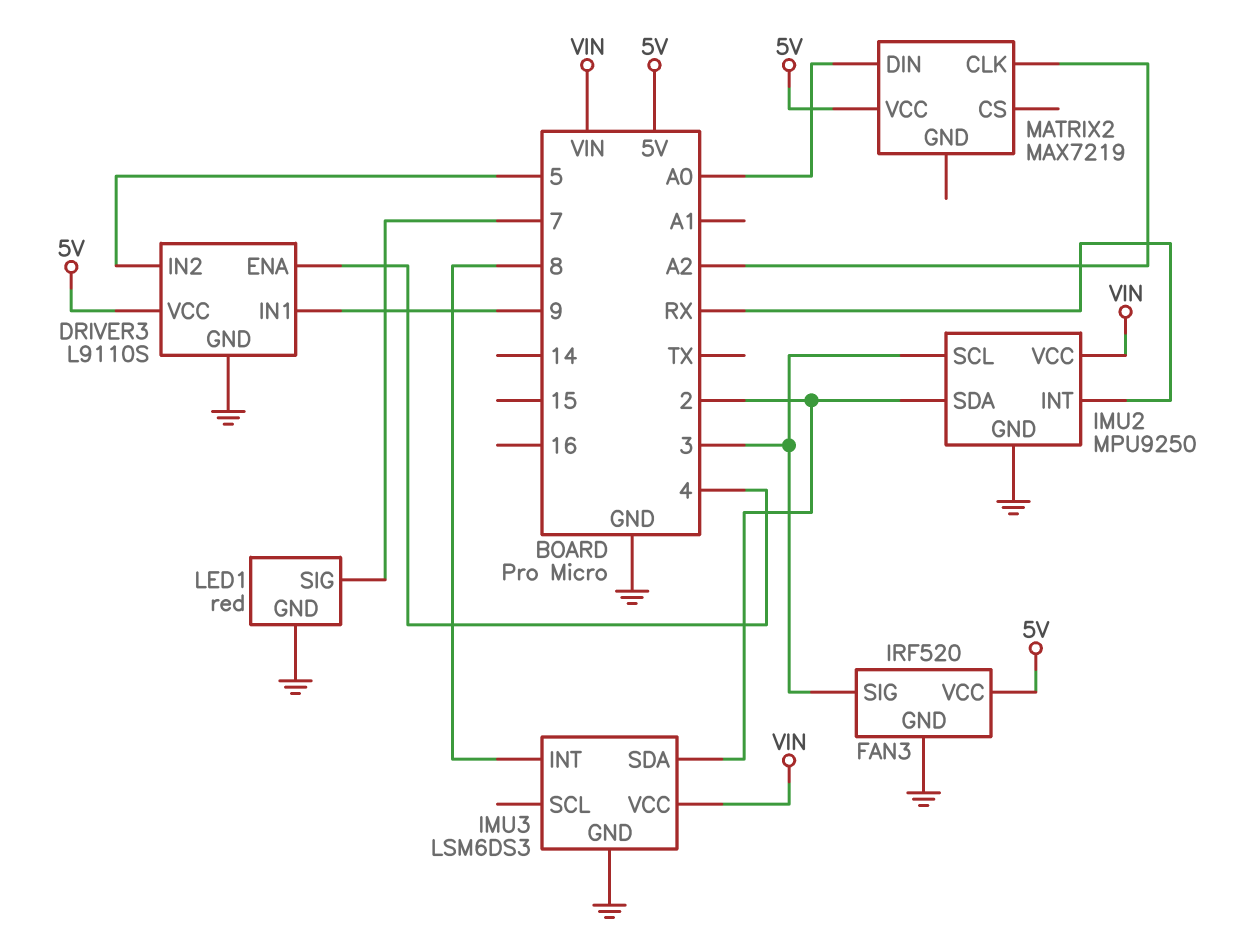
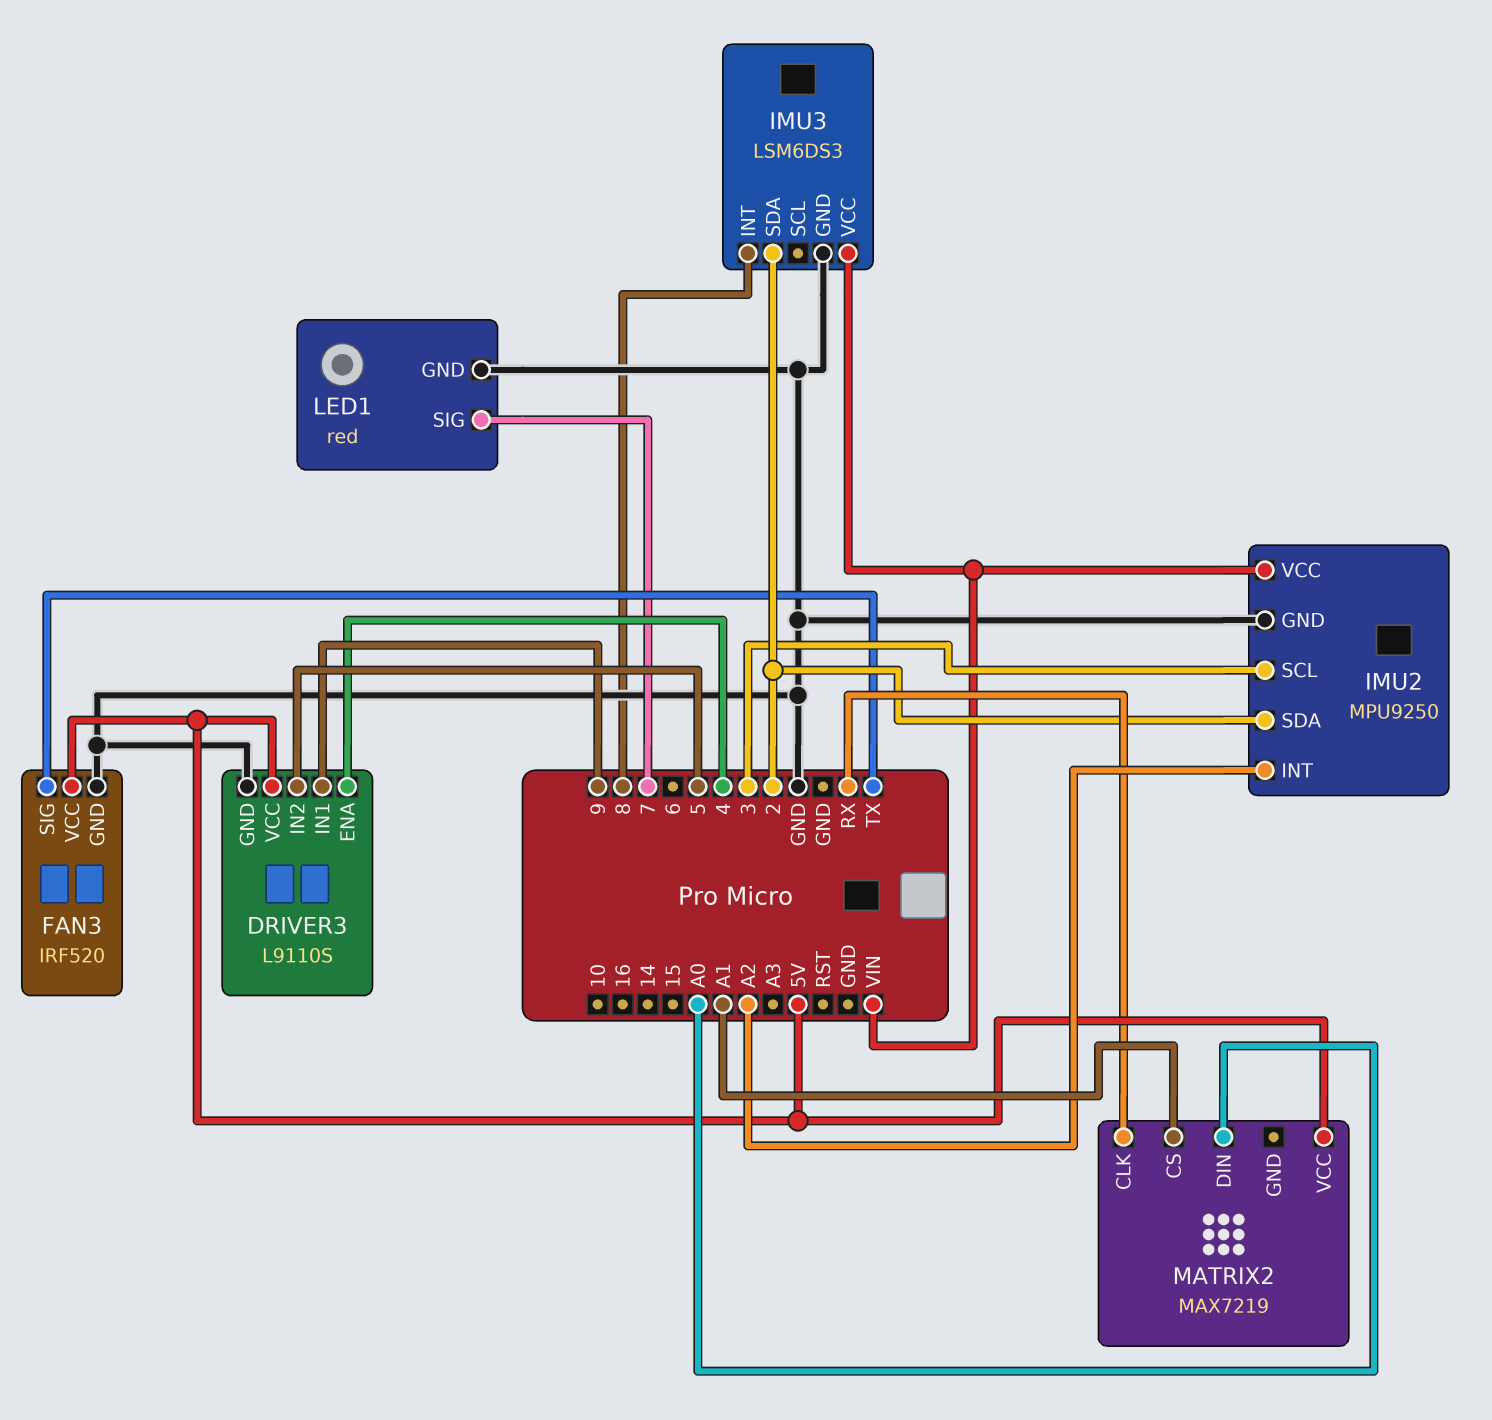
FAN3 pin SIG: 3 -> TX
IMU2 pin INT: RX -> A2
MATRIX2 pin CLK: A2 -> RX
MATRIX2 pin CS: none -> A1

